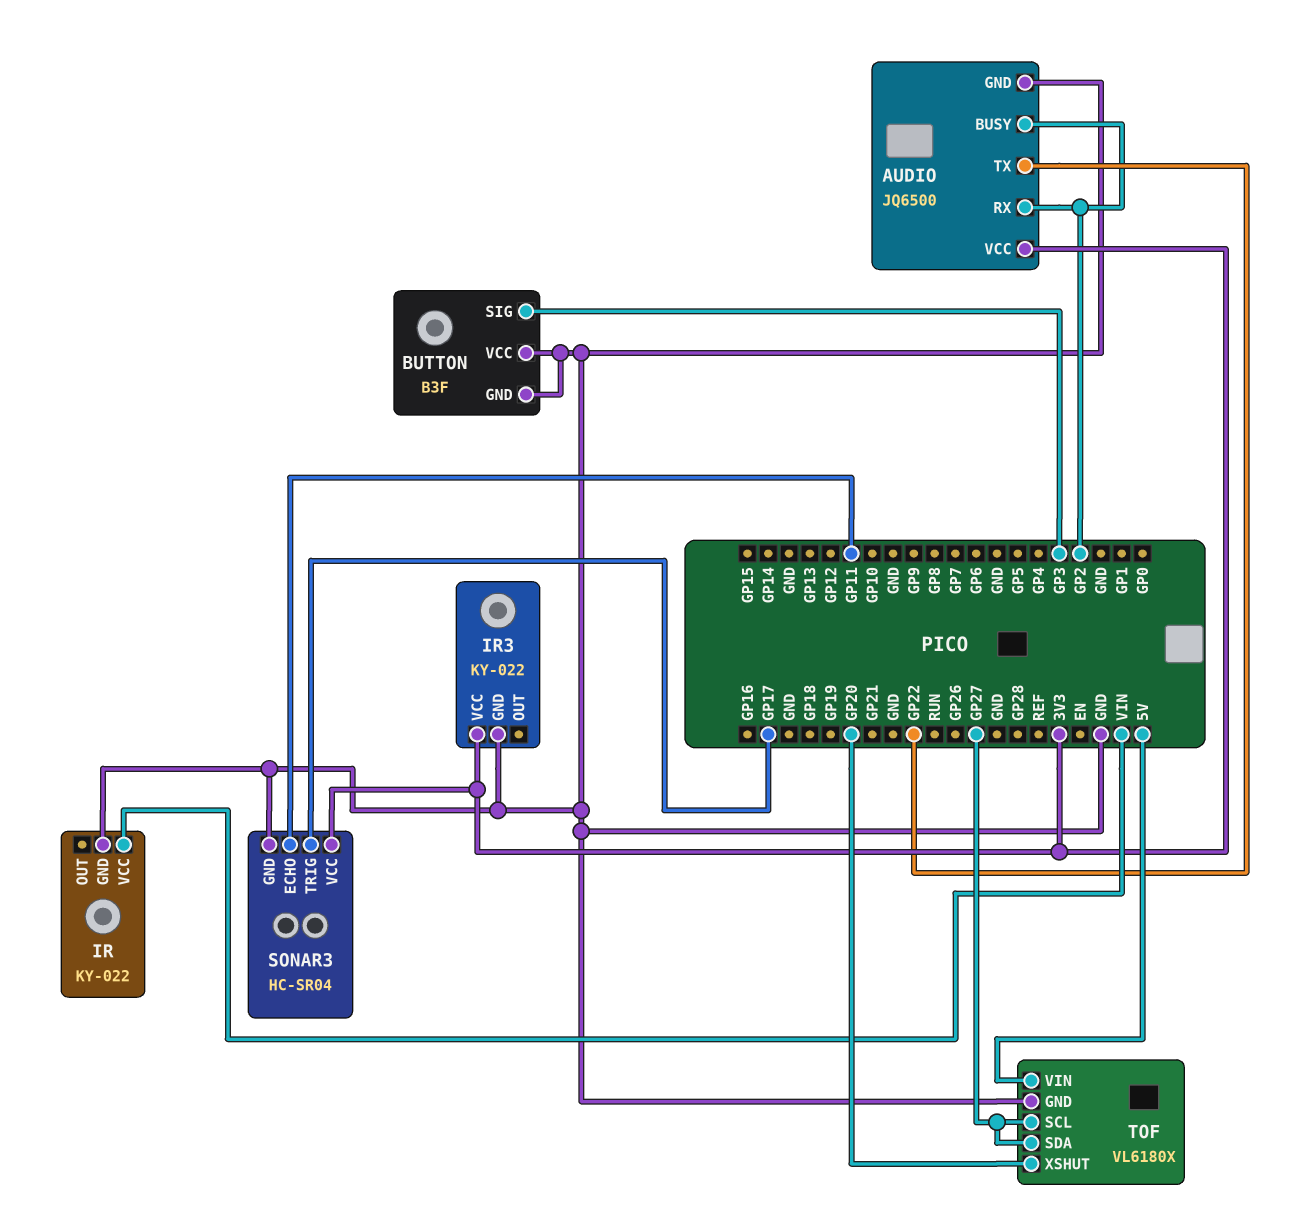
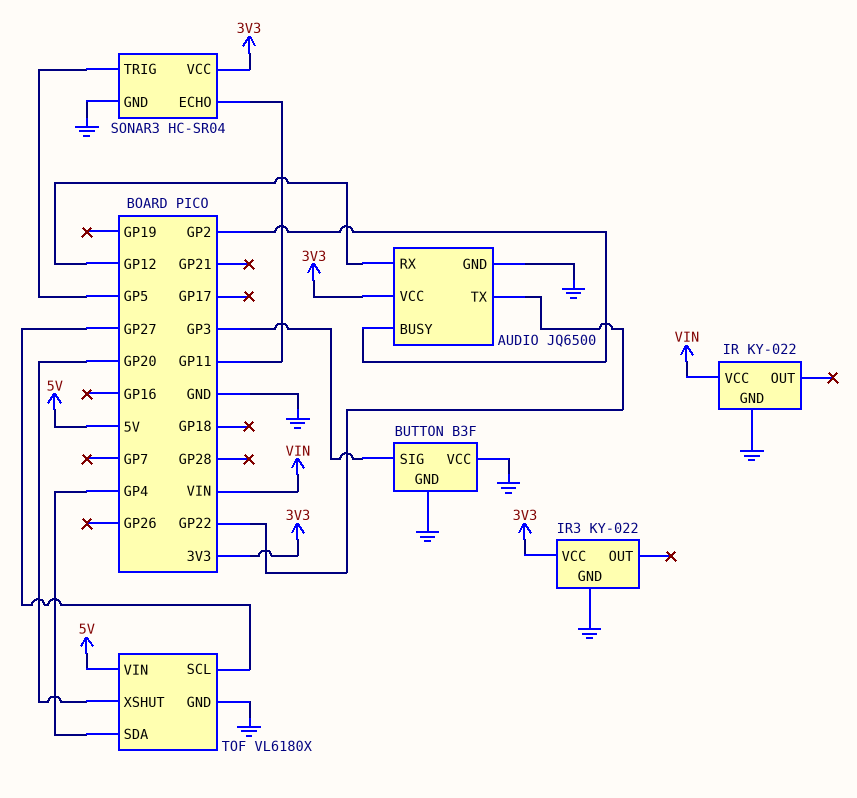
AUDIO pin RX: GP2 -> GP12
SONAR3 pin TRIG: GP17 -> GP5
TOF pin SDA: GP27 -> GP4

